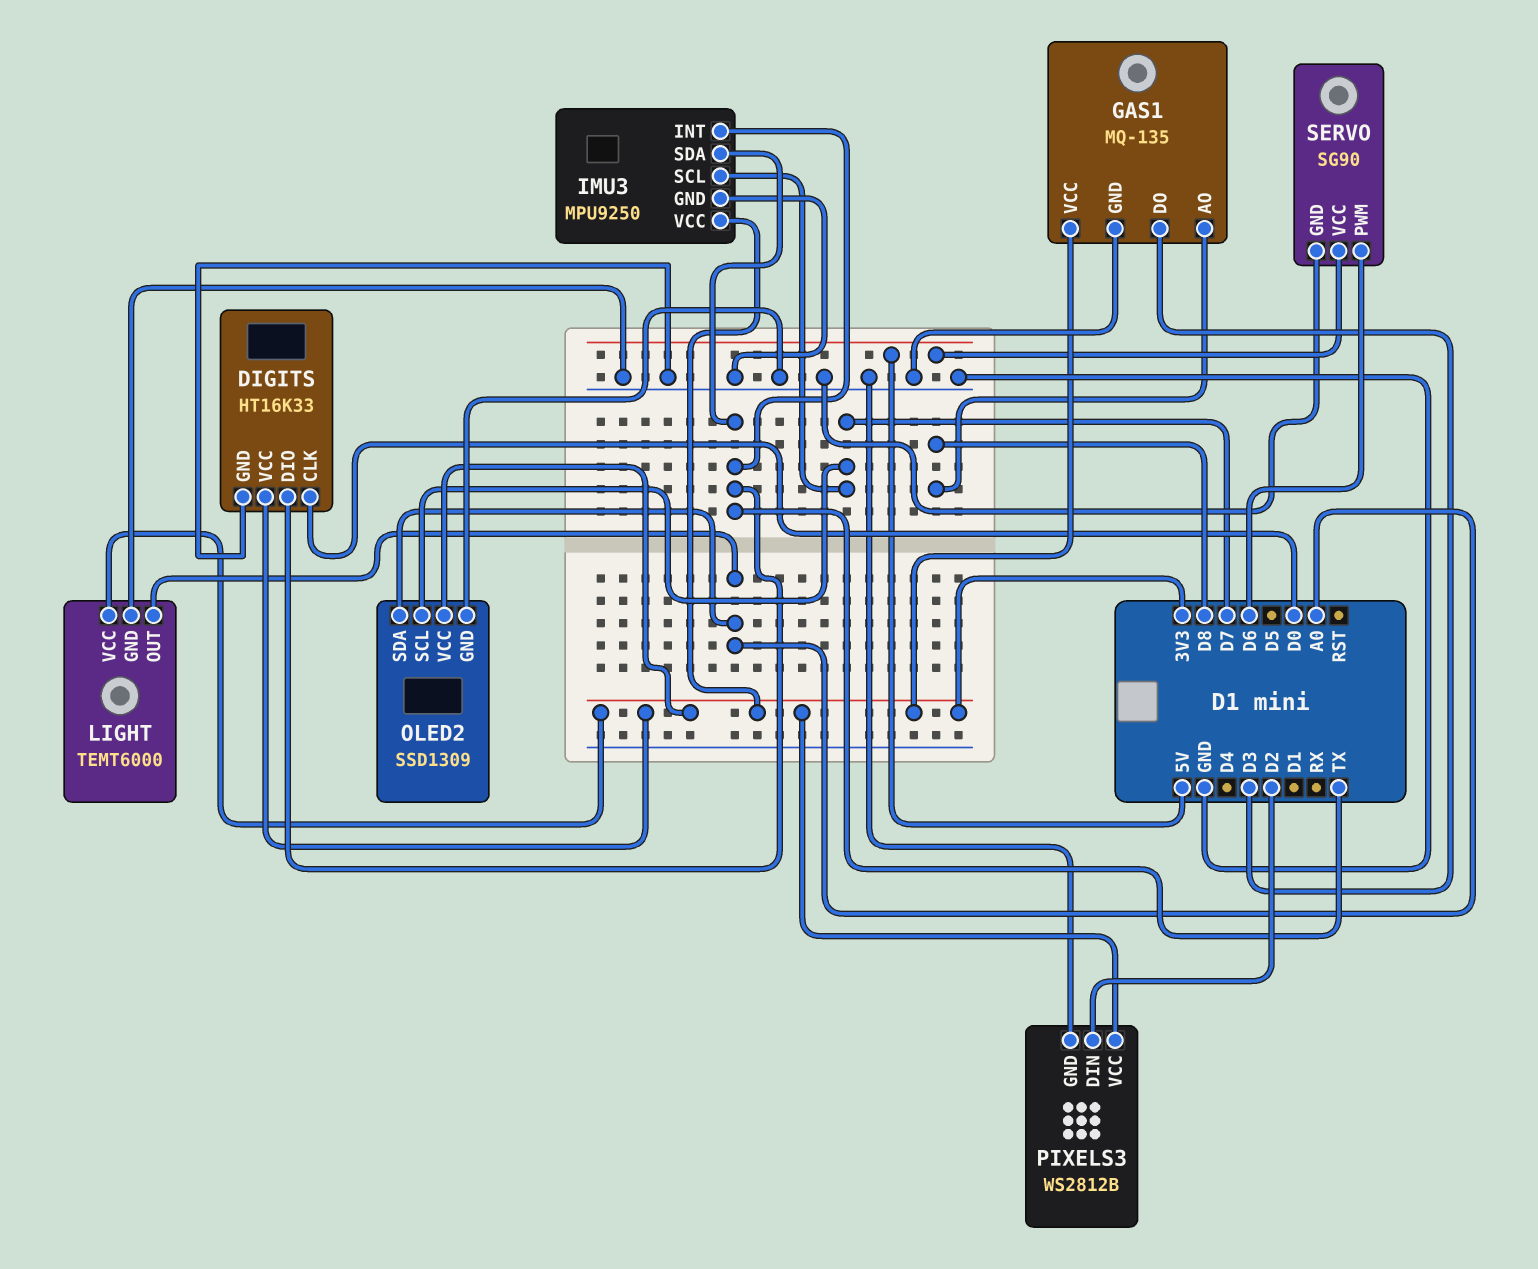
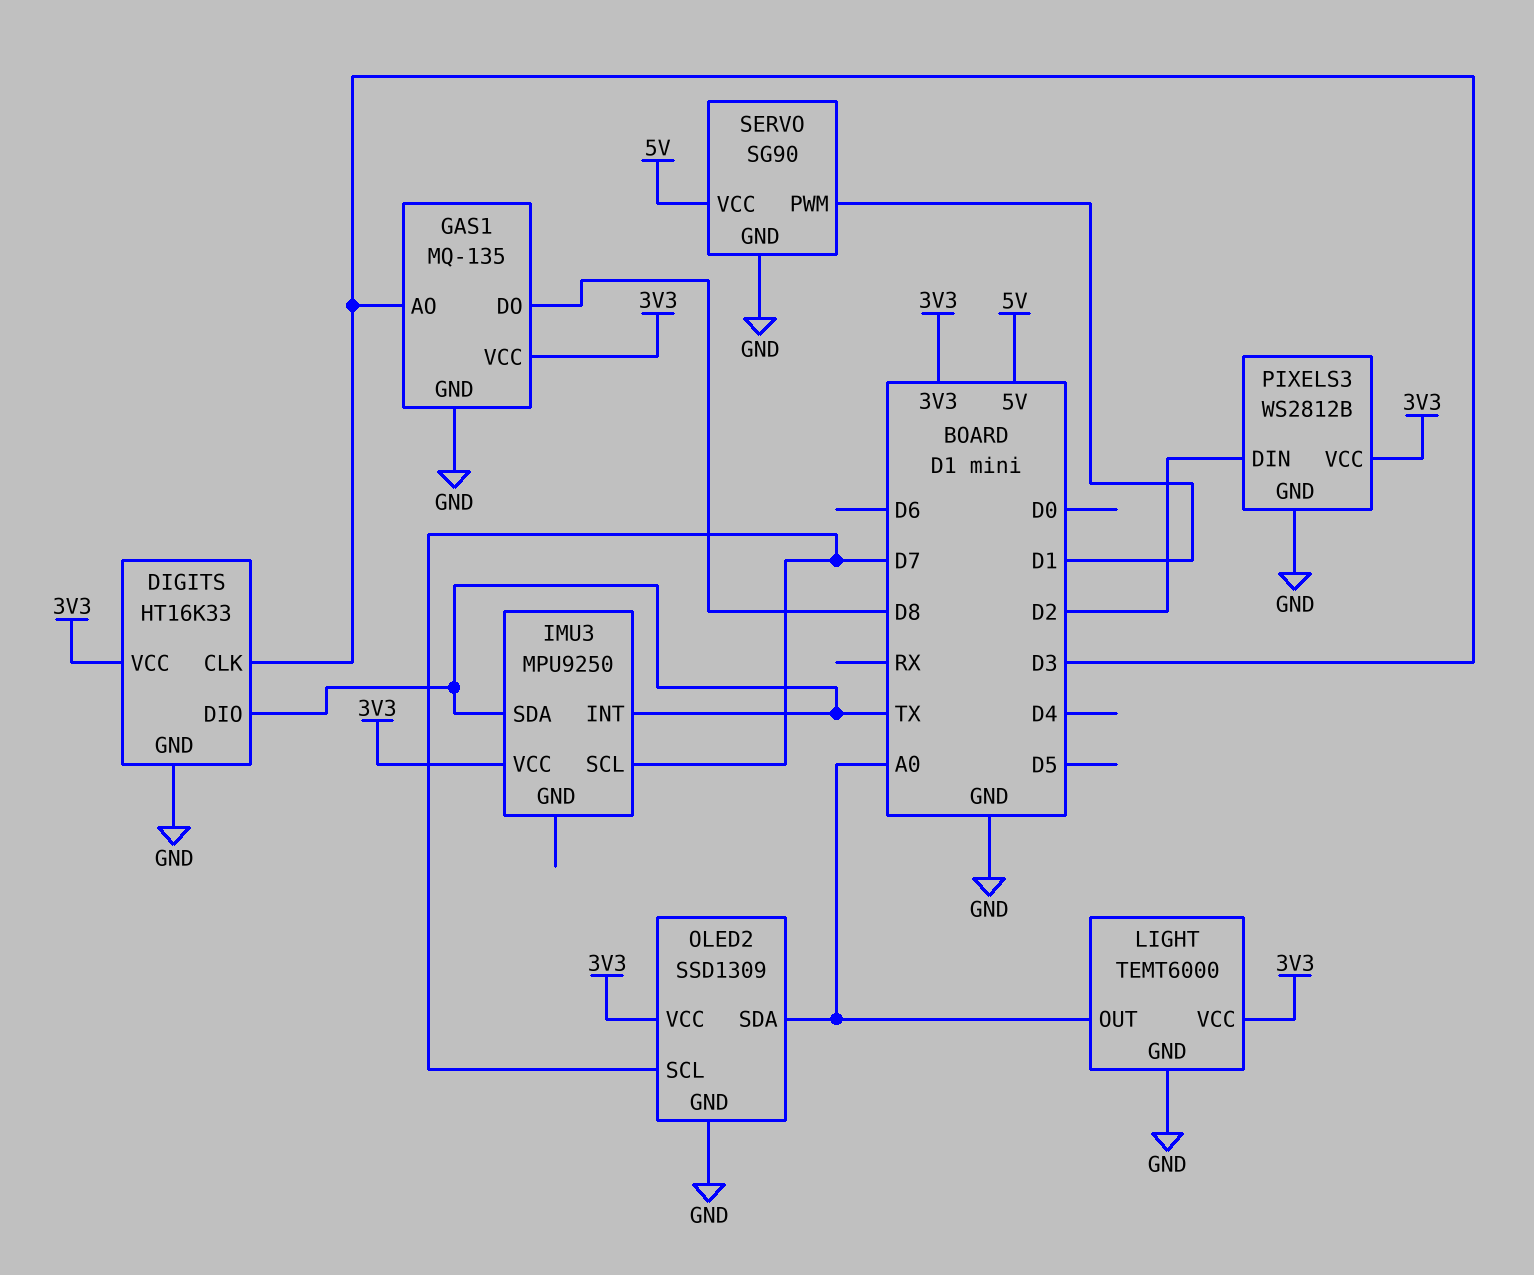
DIGITS pin CLK: D0 -> D3
GAS1 pin AO: D8 -> D3
GAS1 pin DO: D3 -> D8
IMU3 pin GND: GND -> none
SERVO pin PWM: D6 -> D1

